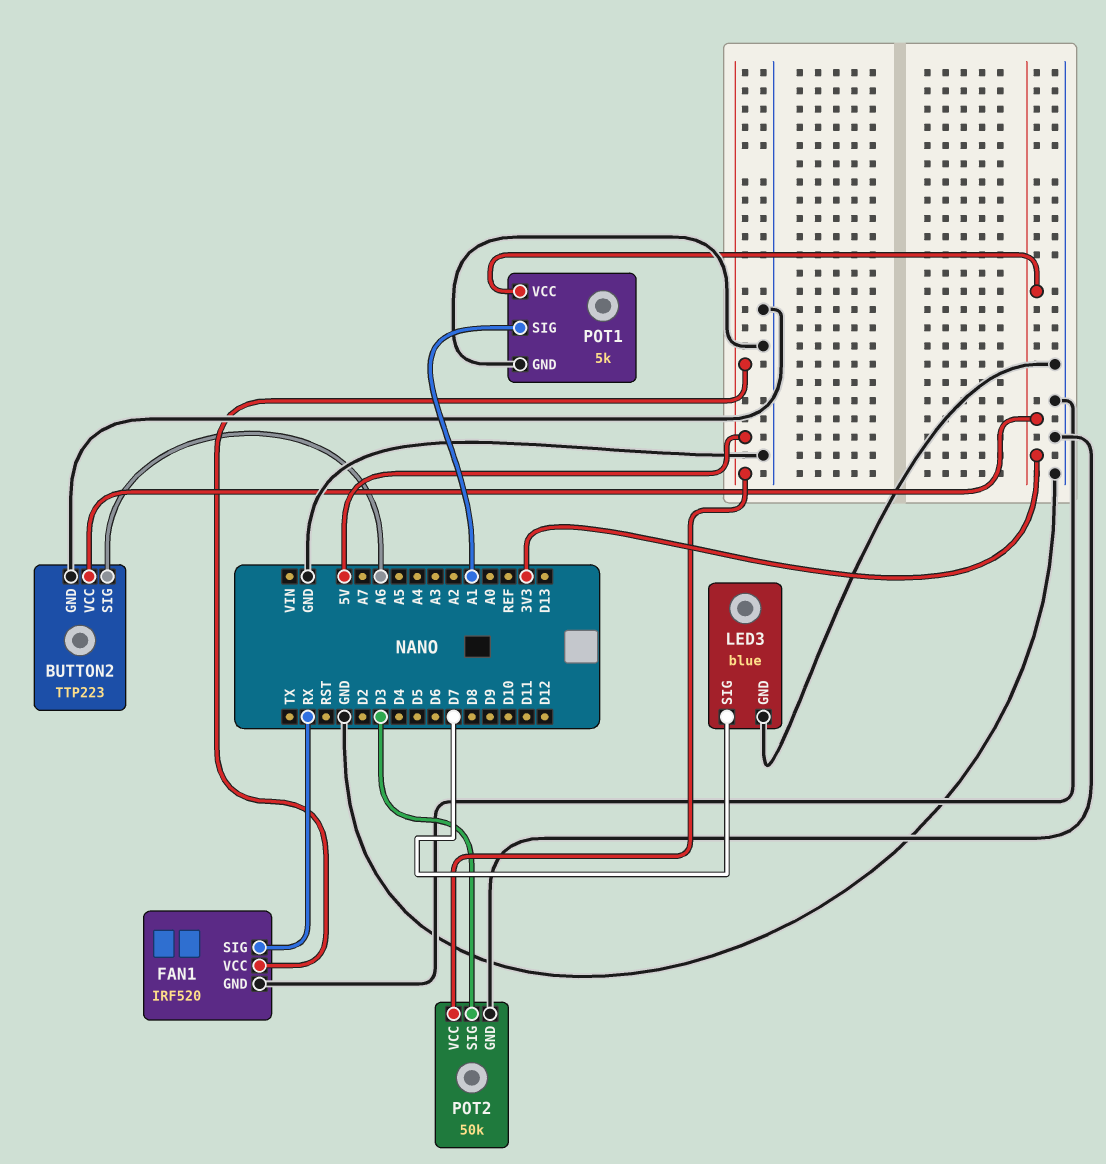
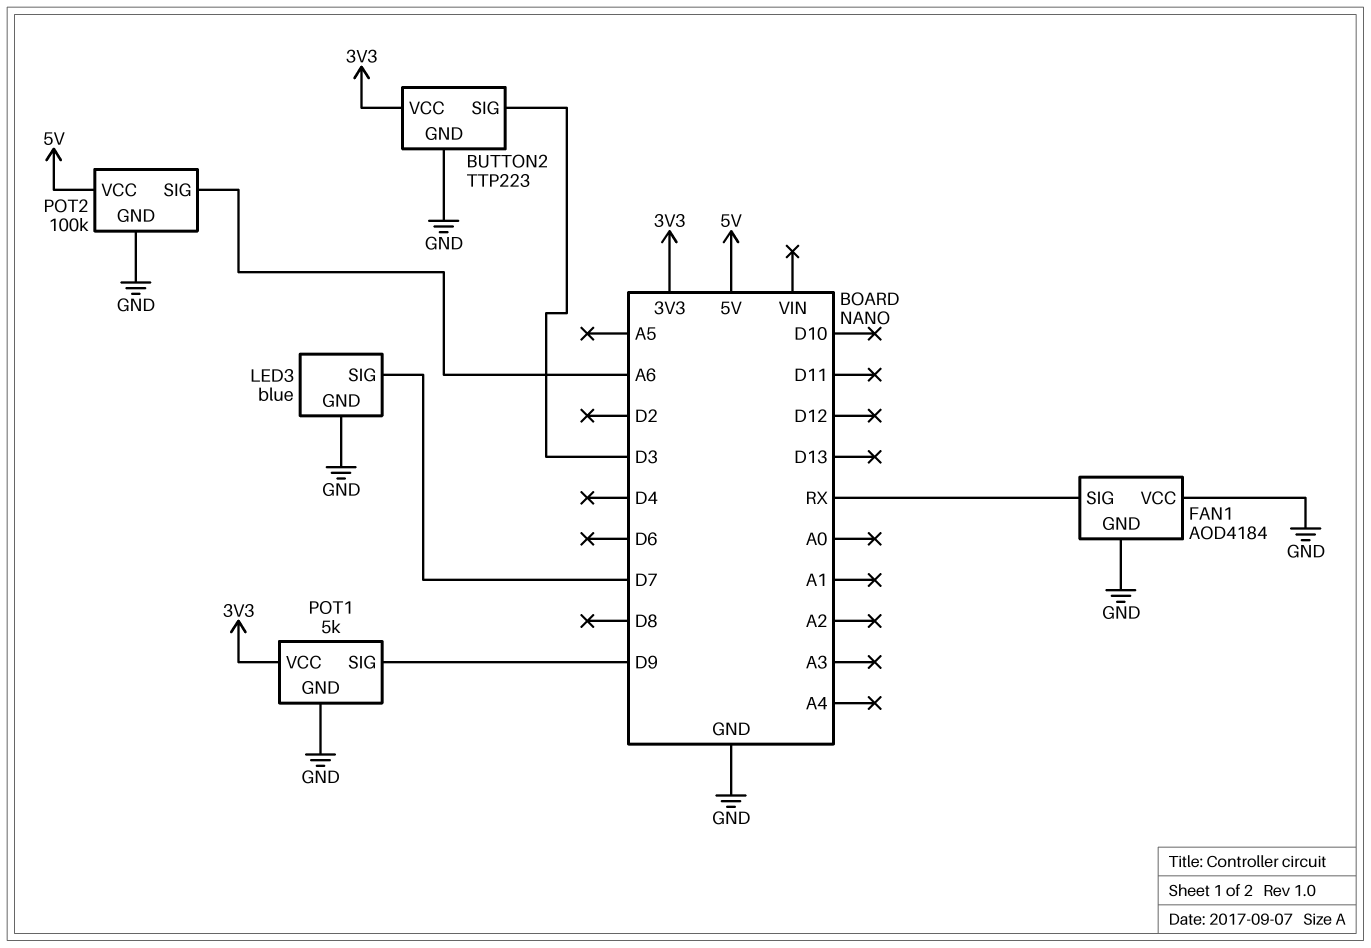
BUTTON2 pin SIG: A6 -> D3
FAN1: IRF520 -> AOD4184
FAN1 pin VCC: 5V -> GND
POT1 pin SIG: A1 -> D9
POT2: 50k -> 100k
POT2 pin SIG: D3 -> A6

